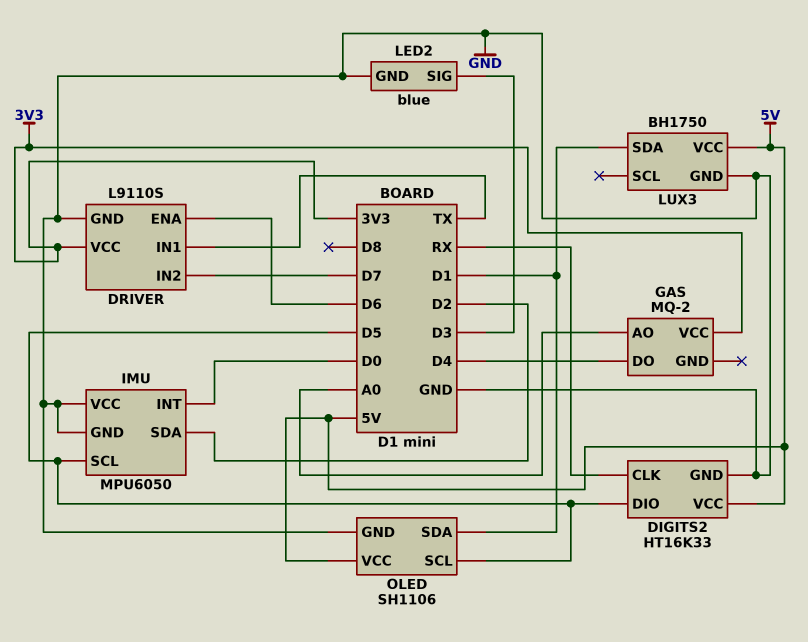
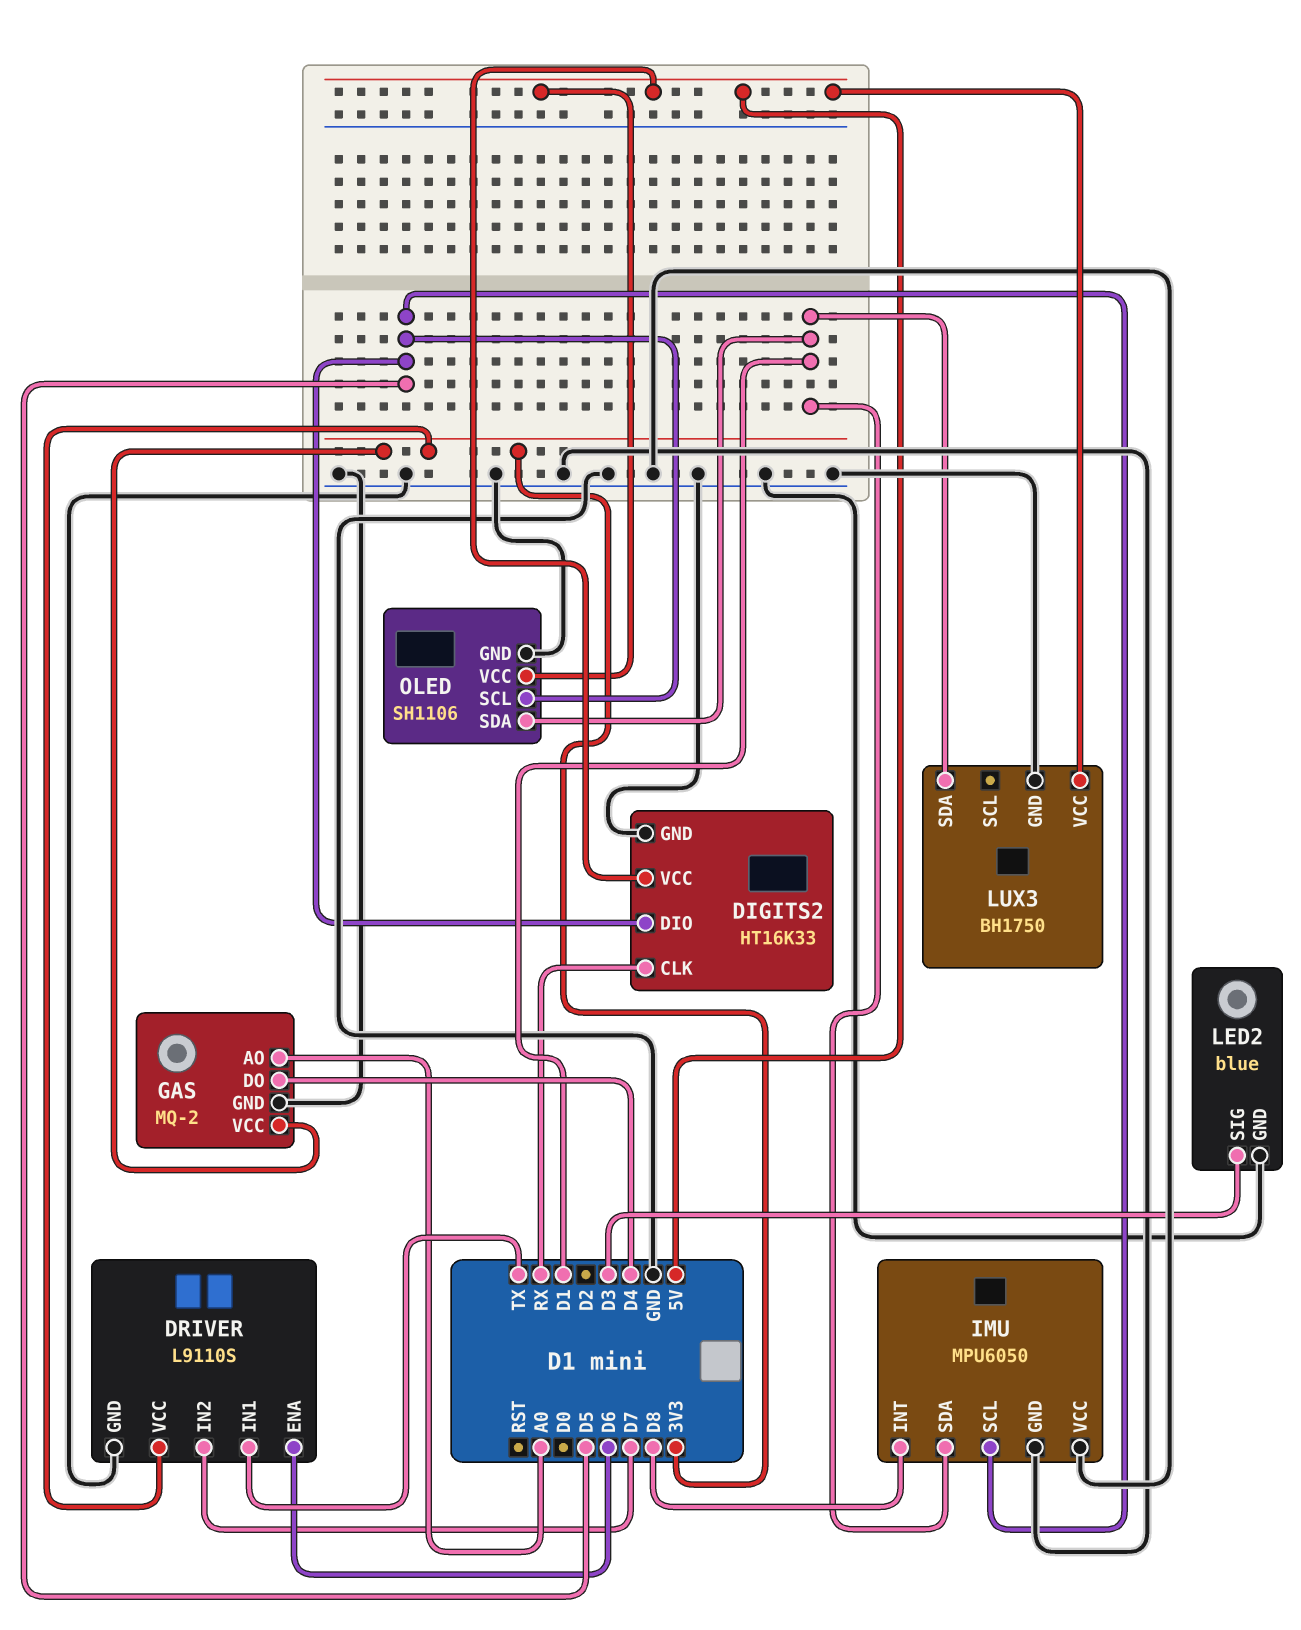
GAS pin GND: none -> GND
IMU pin INT: D0 -> D8
IMU pin SDA: D2 -> D1

